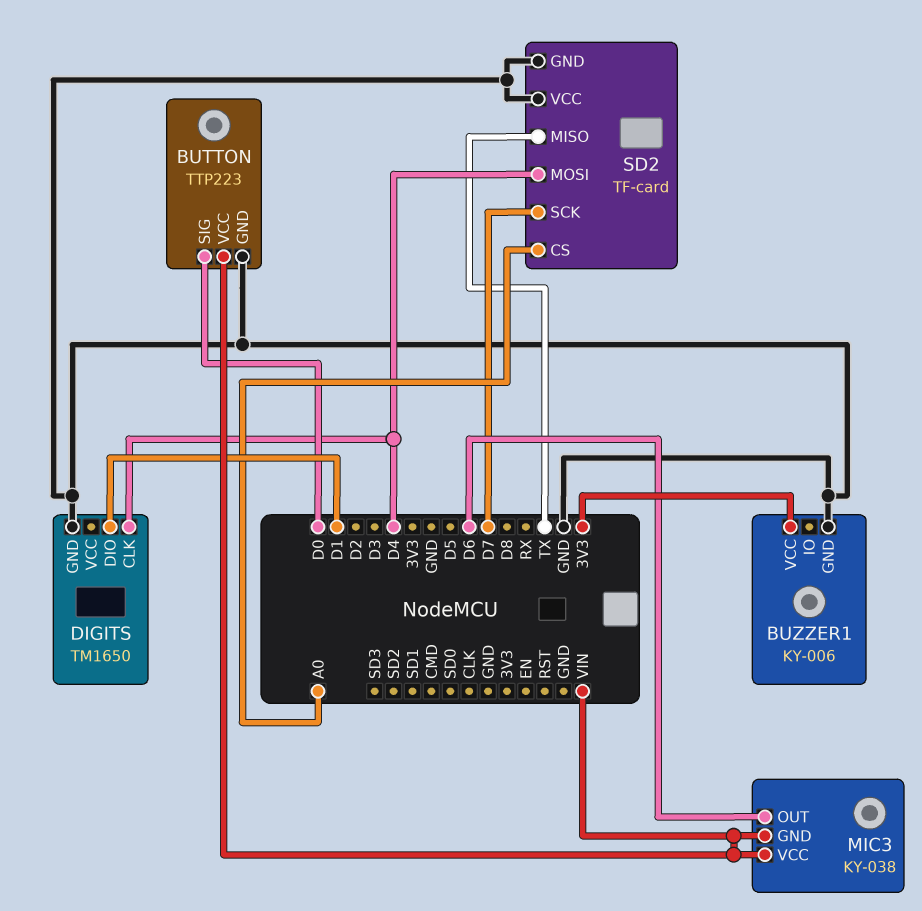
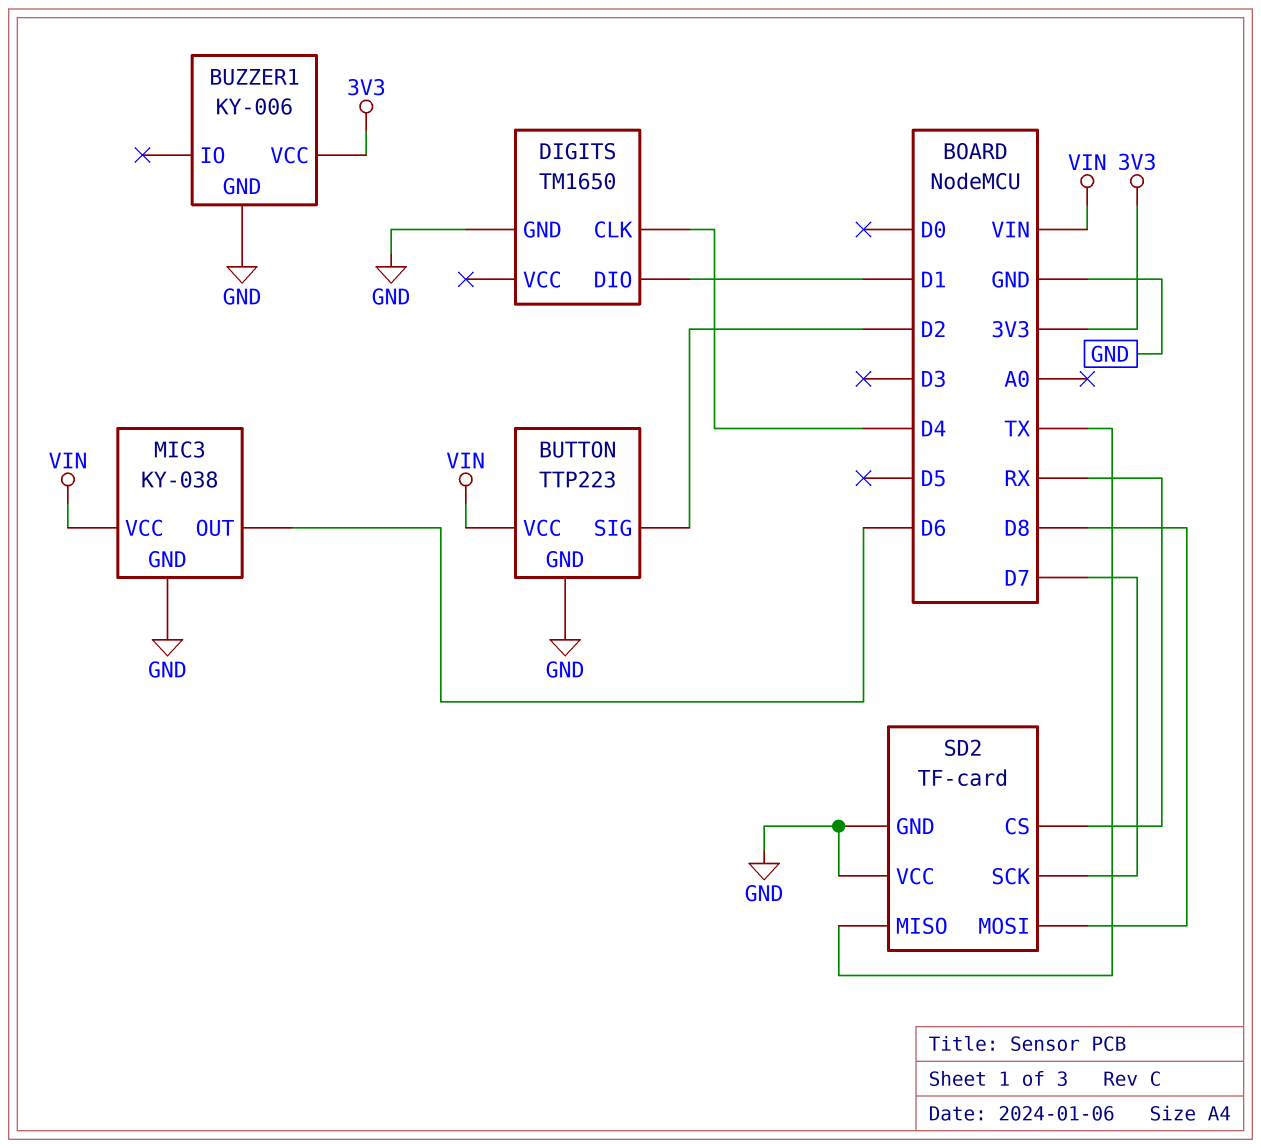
BUTTON pin SIG: D0 -> D2
MIC3 pin GND: VIN -> GND
SD2 pin CS: A0 -> RX
SD2 pin MOSI: D4 -> D8

